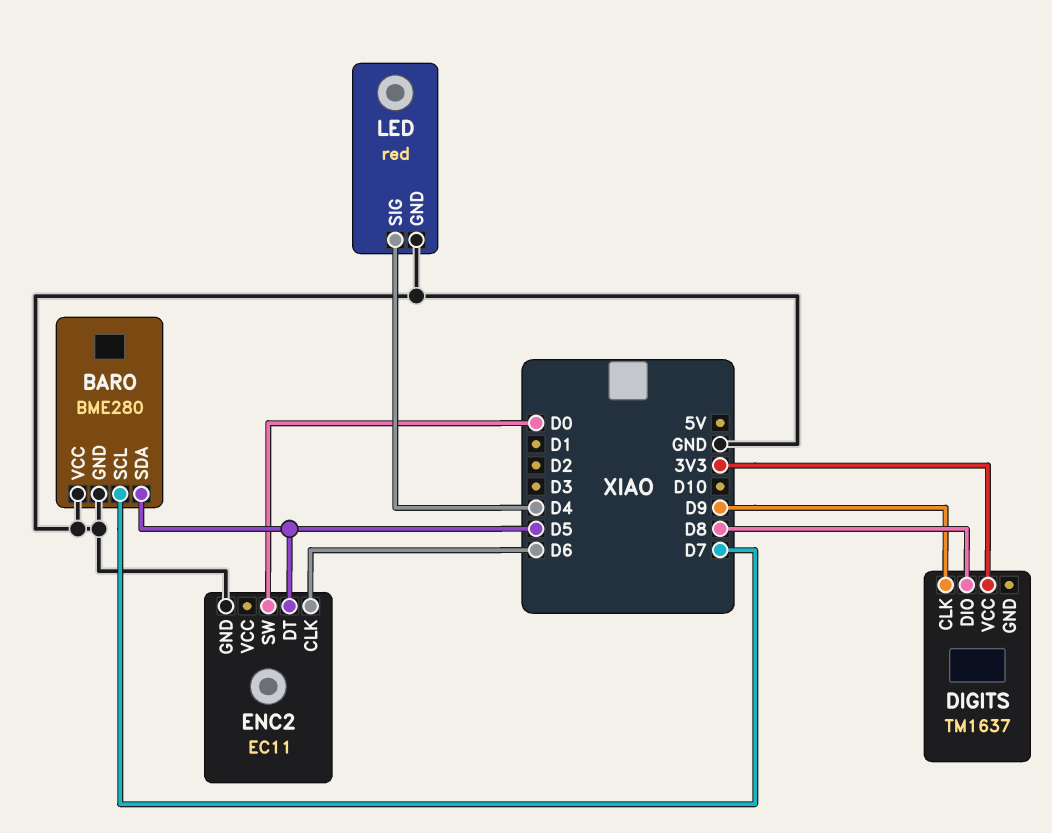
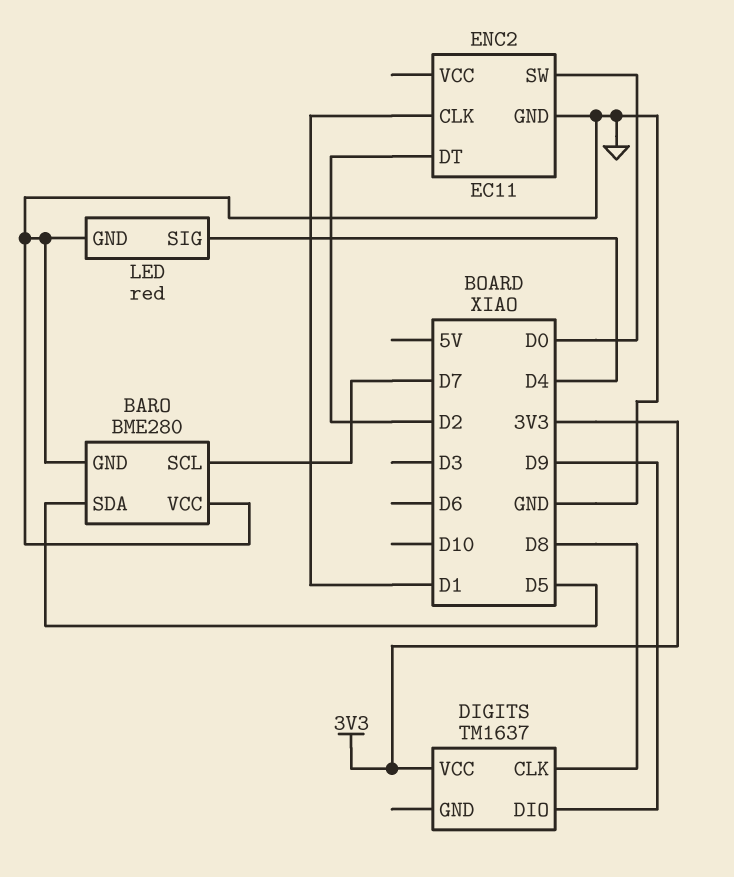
DIGITS pin CLK: D9 -> D8
DIGITS pin DIO: D8 -> D9
ENC2 pin CLK: D6 -> D1
ENC2 pin DT: D5 -> D2

